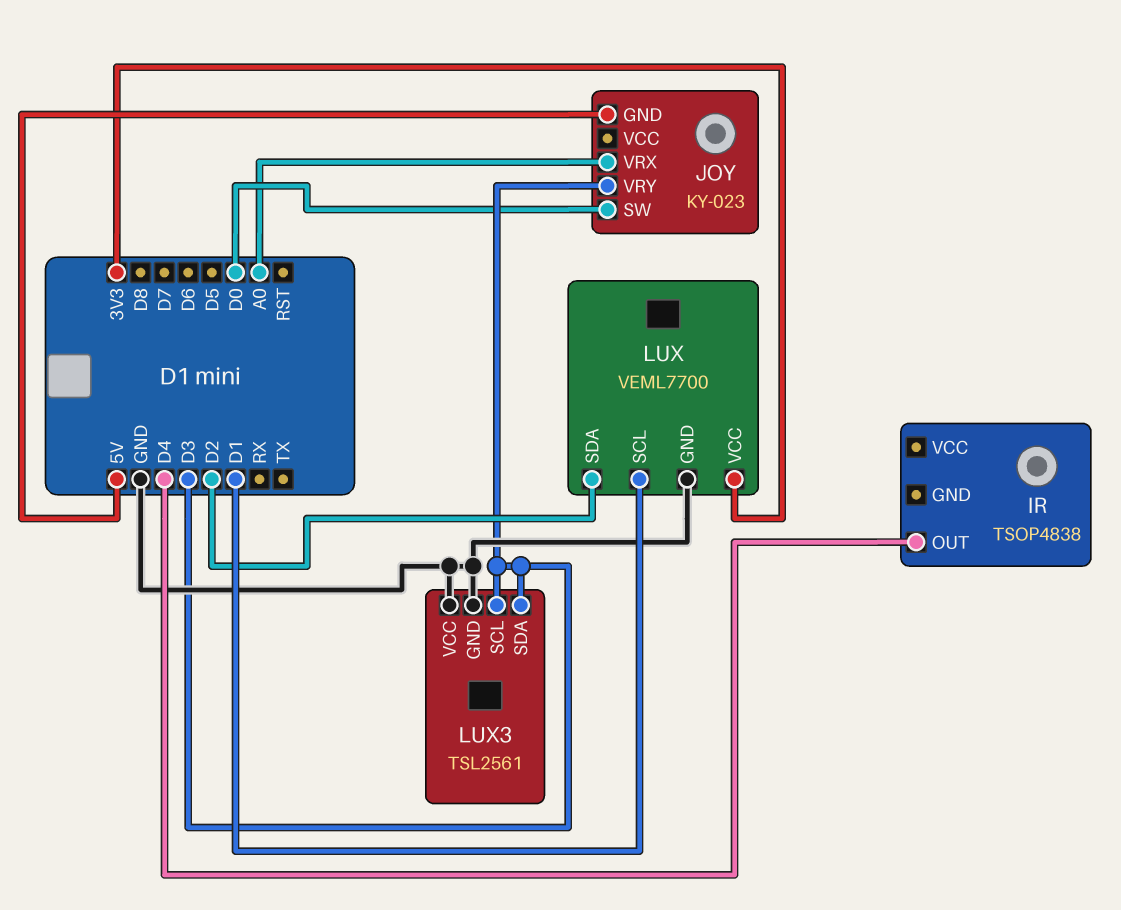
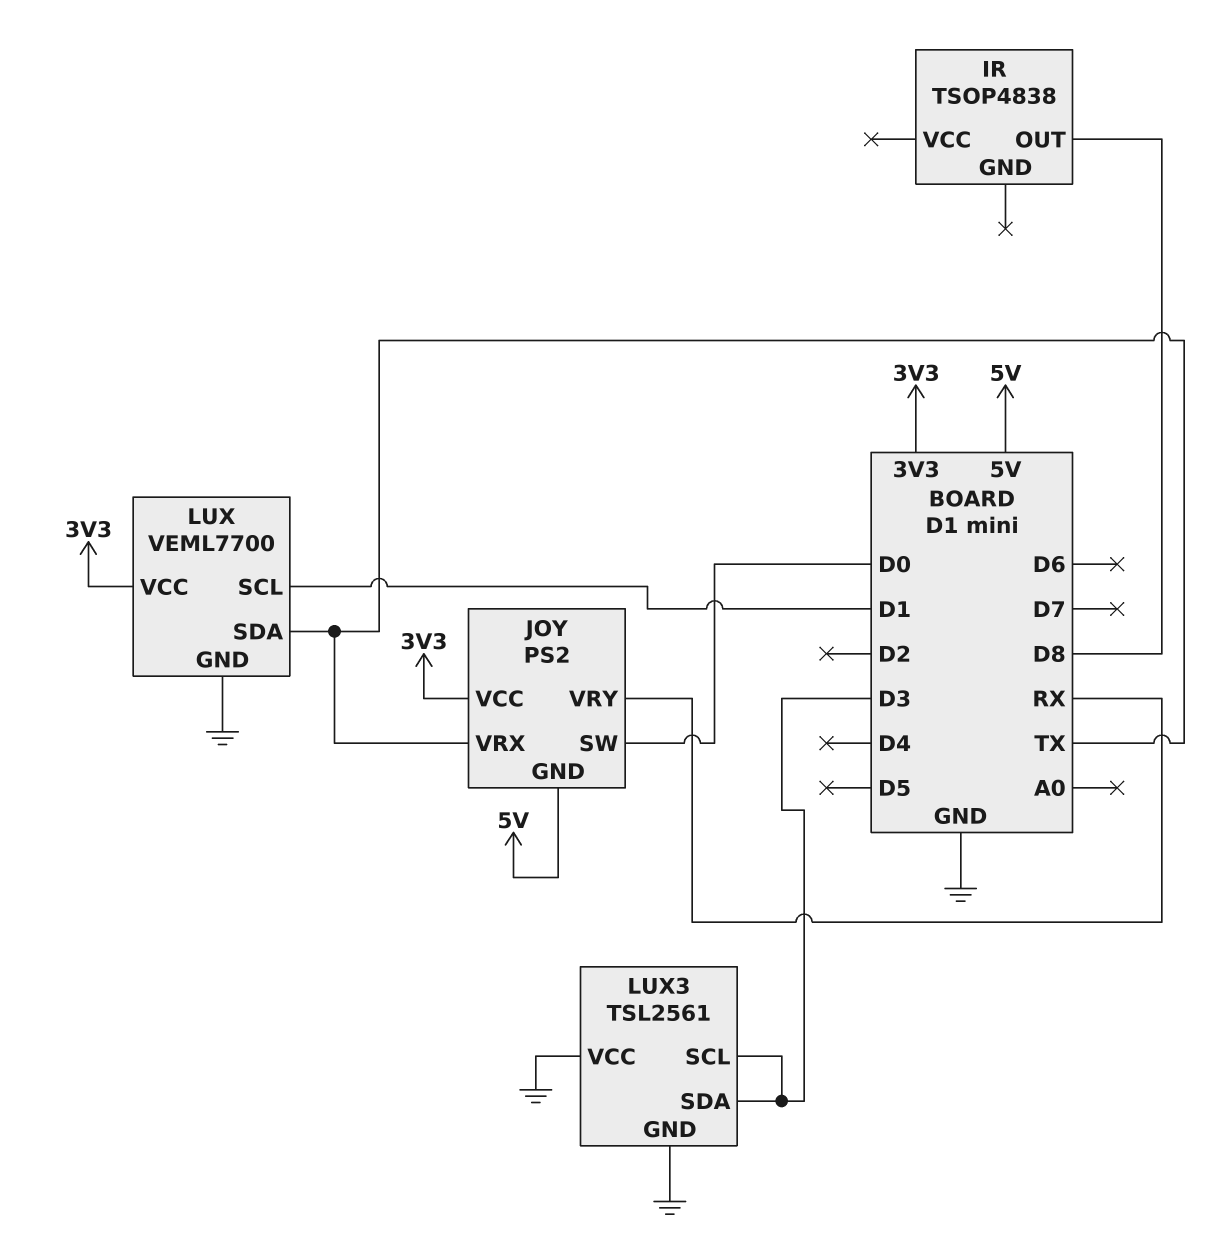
IR pin OUT: D4 -> D8
JOY: KY-023 -> PS2
JOY pin VCC: none -> 3V3
JOY pin VRX: A0 -> TX
JOY pin VRY: D3 -> RX
LUX pin SDA: D2 -> TX

